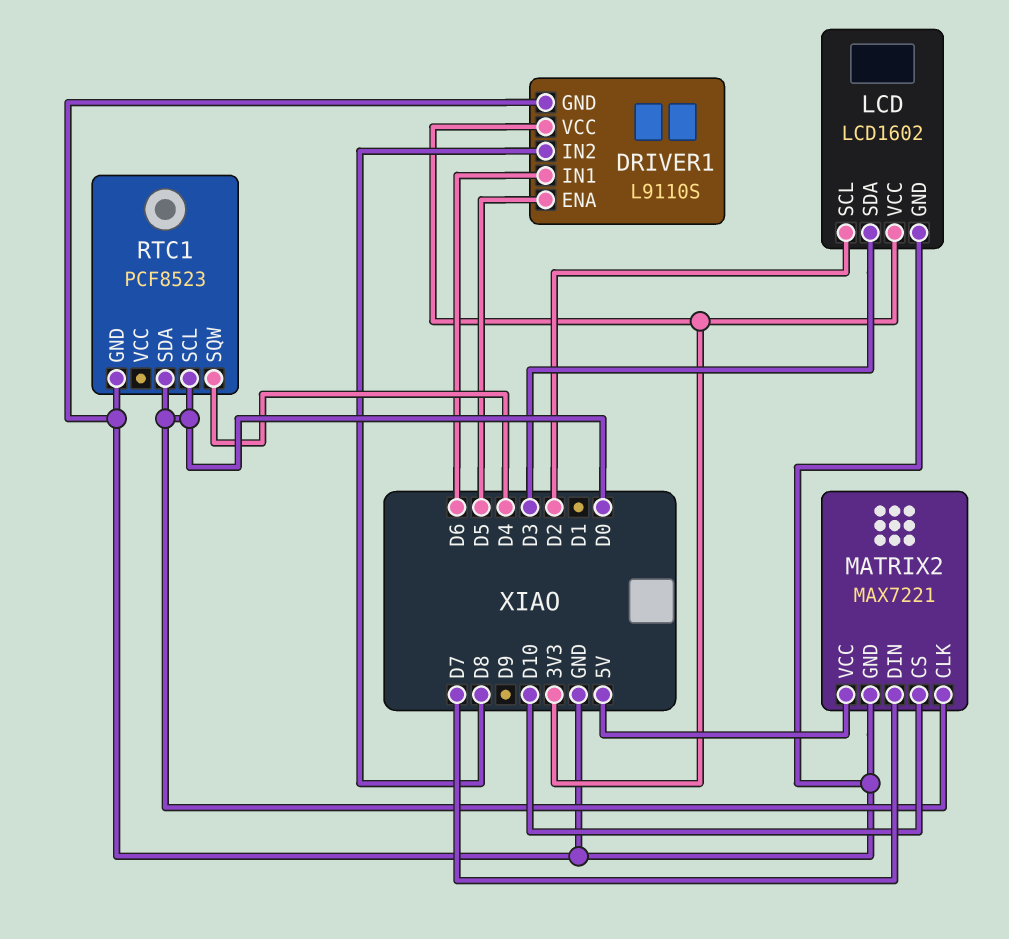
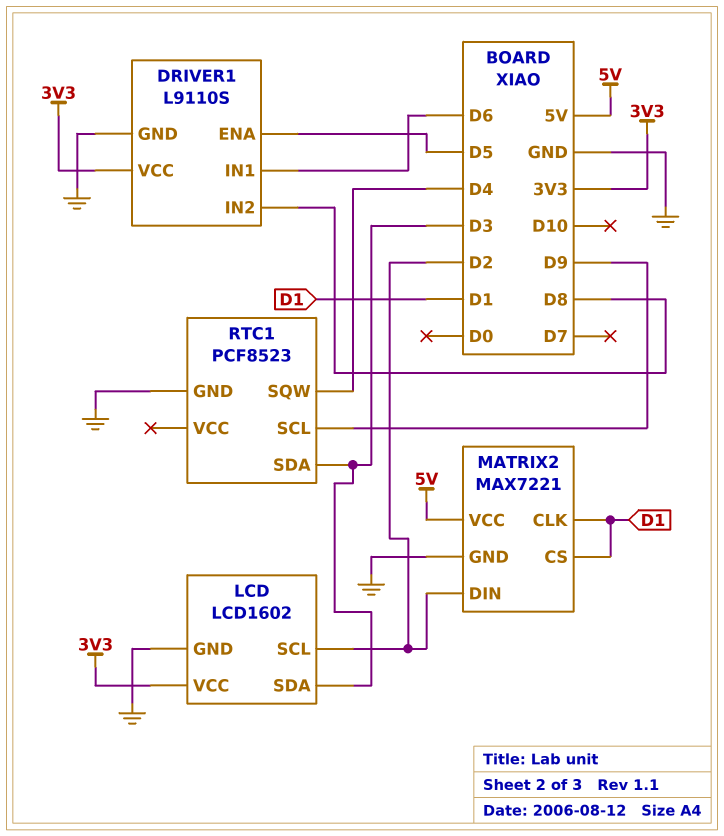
MATRIX2 pin CLK: D0 -> D1
MATRIX2 pin CS: D10 -> D1
MATRIX2 pin DIN: D7 -> D2
RTC1 pin SCL: D0 -> D9
RTC1 pin SDA: D0 -> D3

